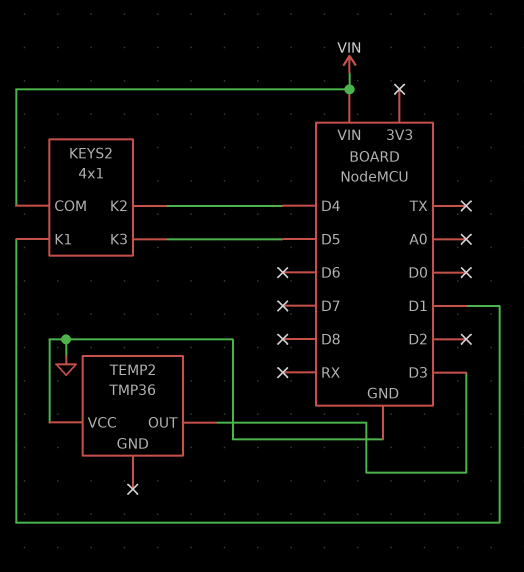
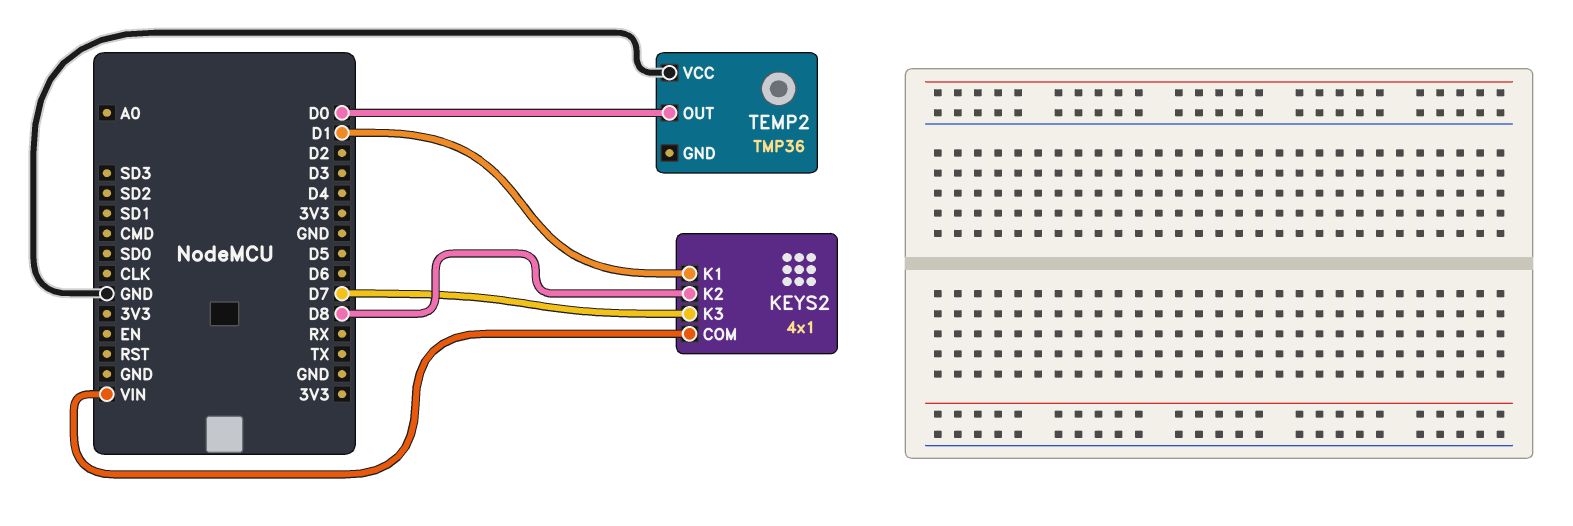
KEYS2 pin K2: D4 -> D8
KEYS2 pin K3: D5 -> D7
TEMP2 pin OUT: D3 -> D0

